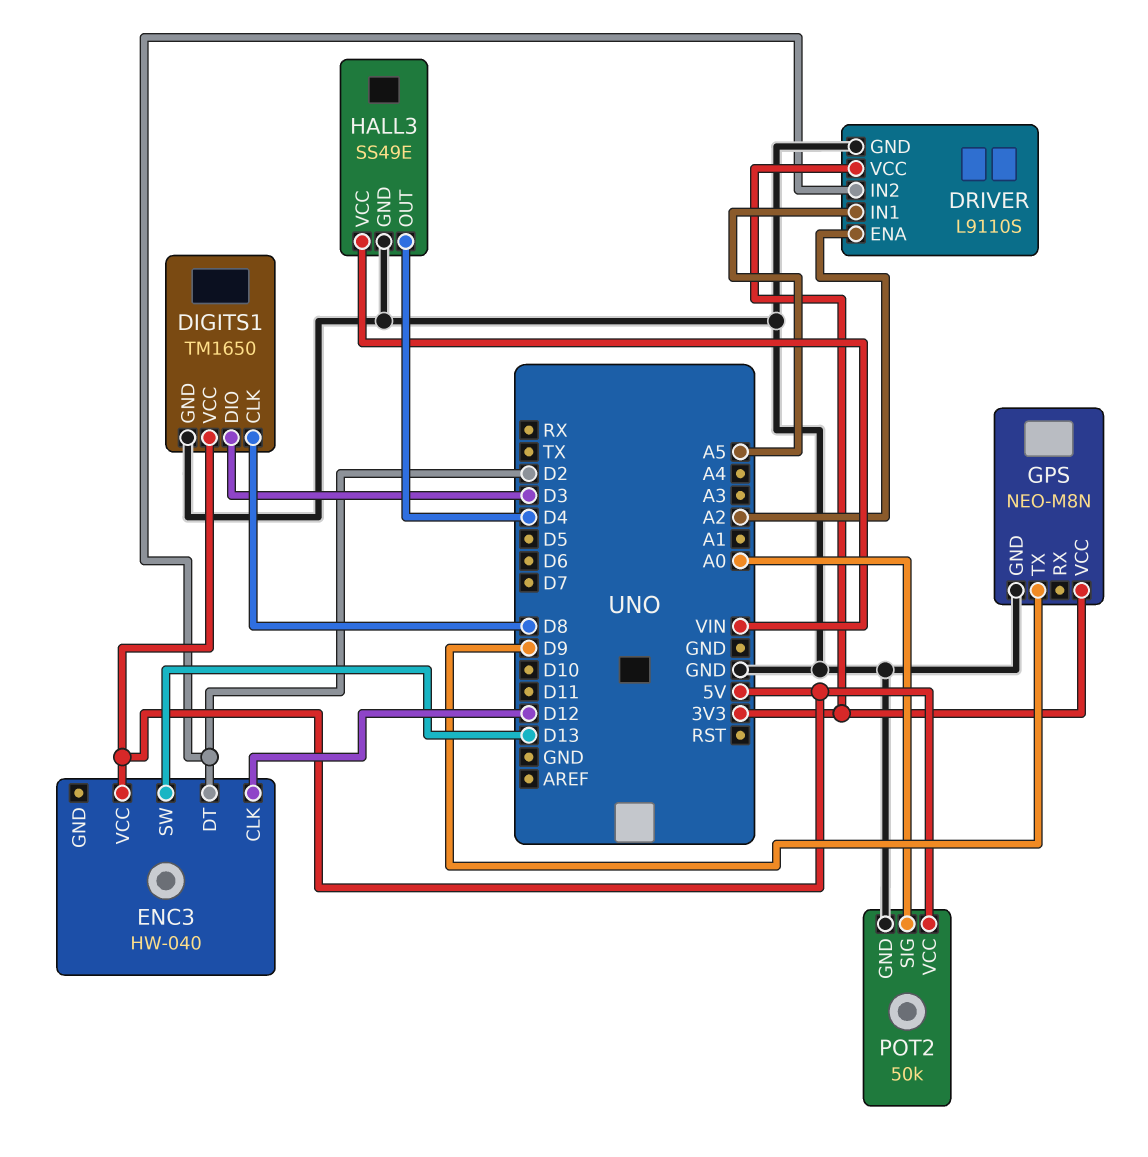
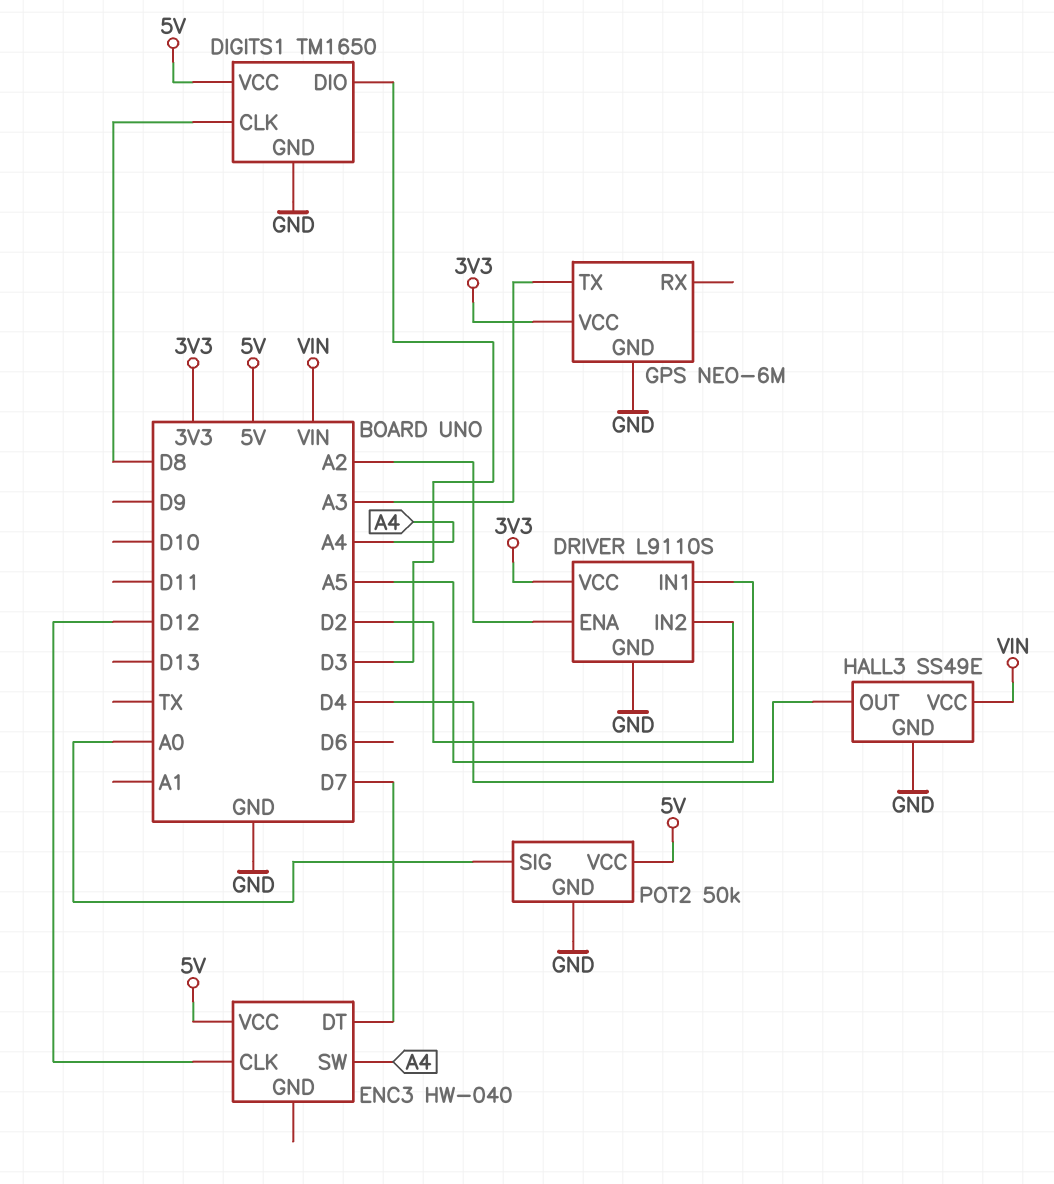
ENC3 pin DT: D2 -> D7
ENC3 pin SW: D13 -> A4
GPS: NEO-M8N -> NEO-6M
GPS pin TX: D9 -> A3

